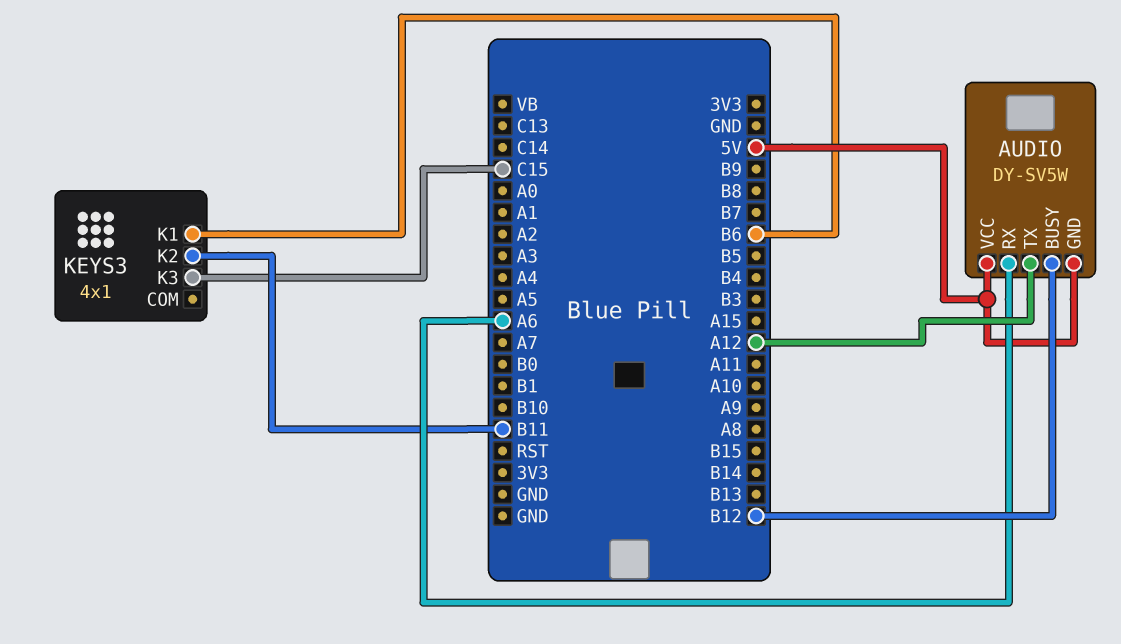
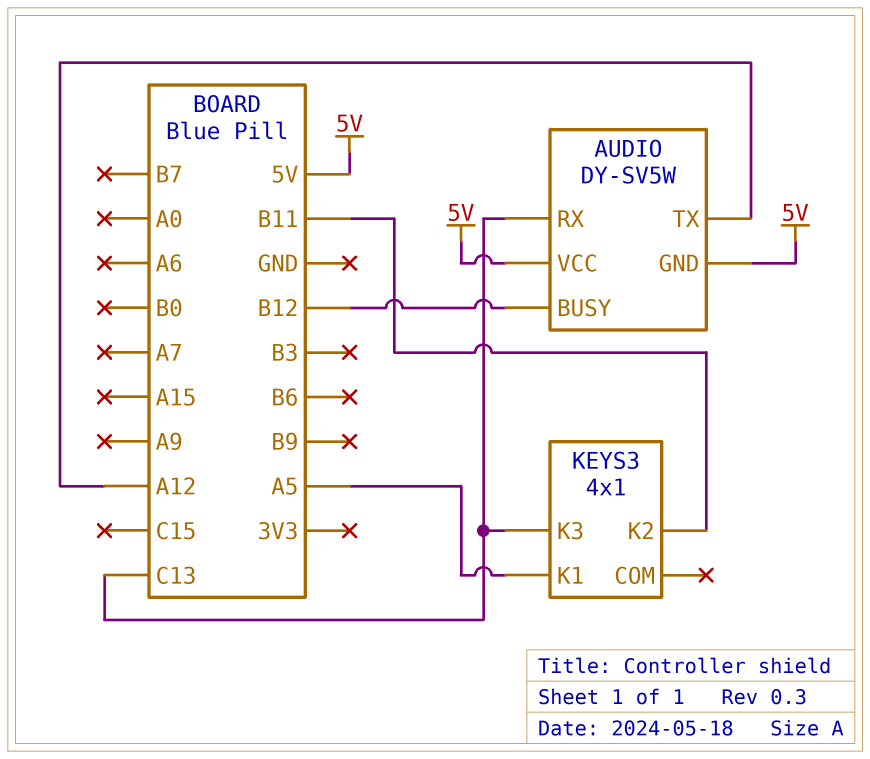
AUDIO pin RX: A6 -> C13
KEYS3 pin K1: B6 -> A5
KEYS3 pin K3: C15 -> C13

